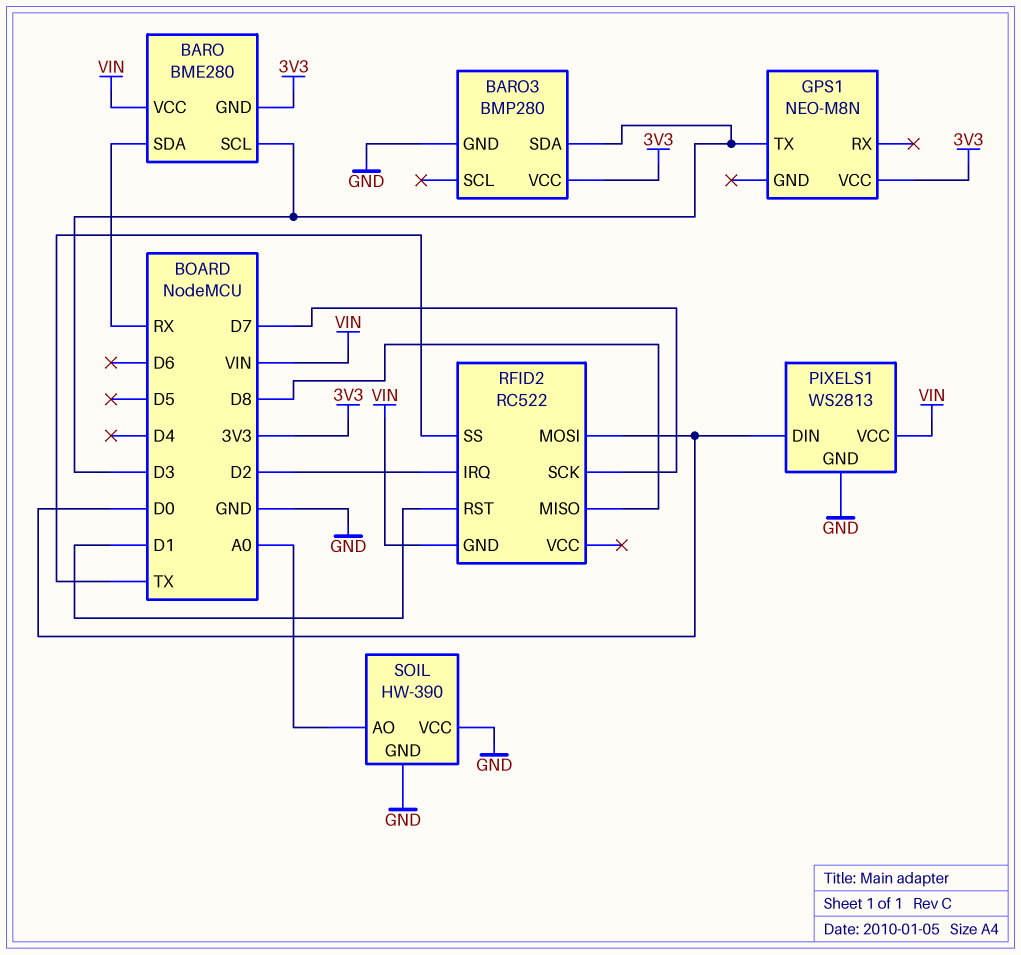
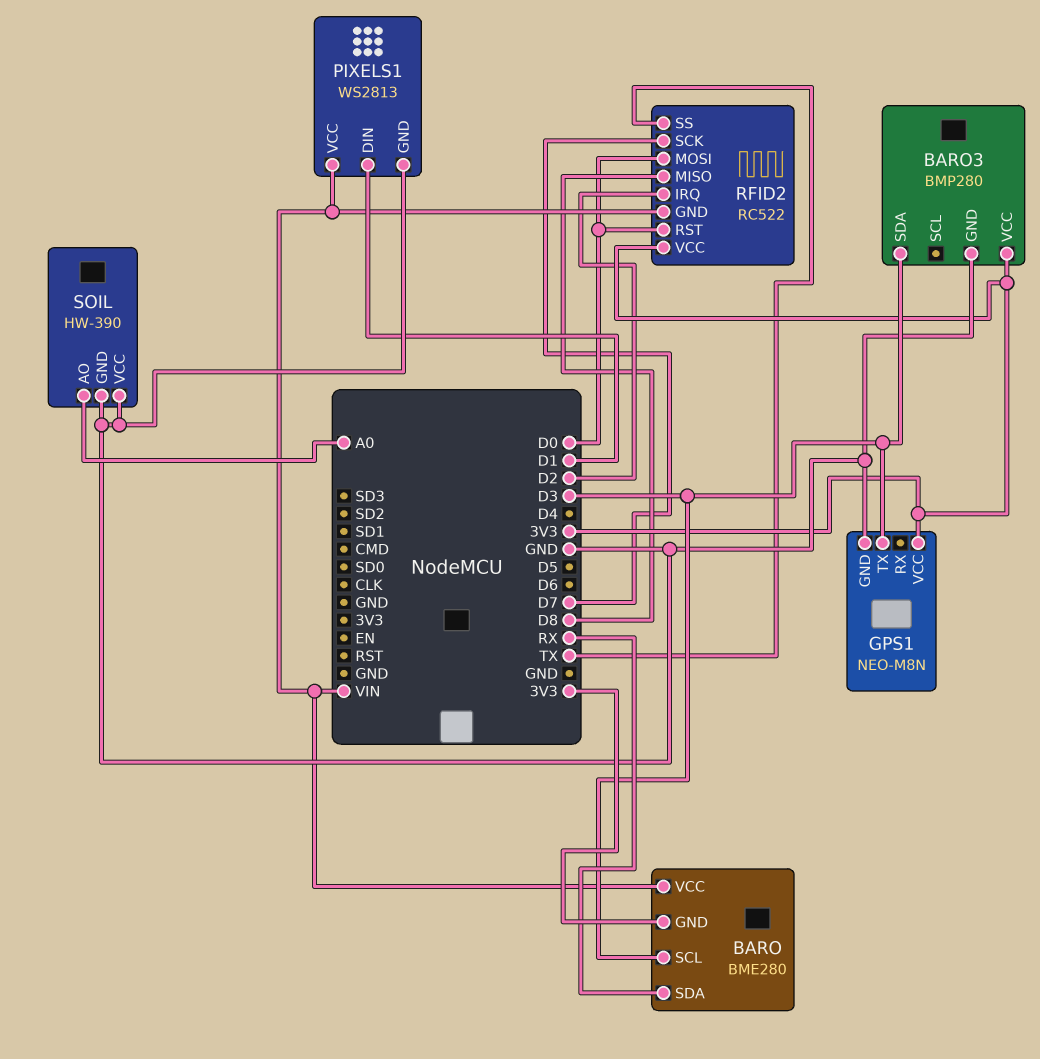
GPS1 pin GND: none -> GND
PIXELS1 pin DIN: D0 -> D1
RFID2 pin RST: D1 -> D0
RFID2 pin VCC: none -> 3V3

